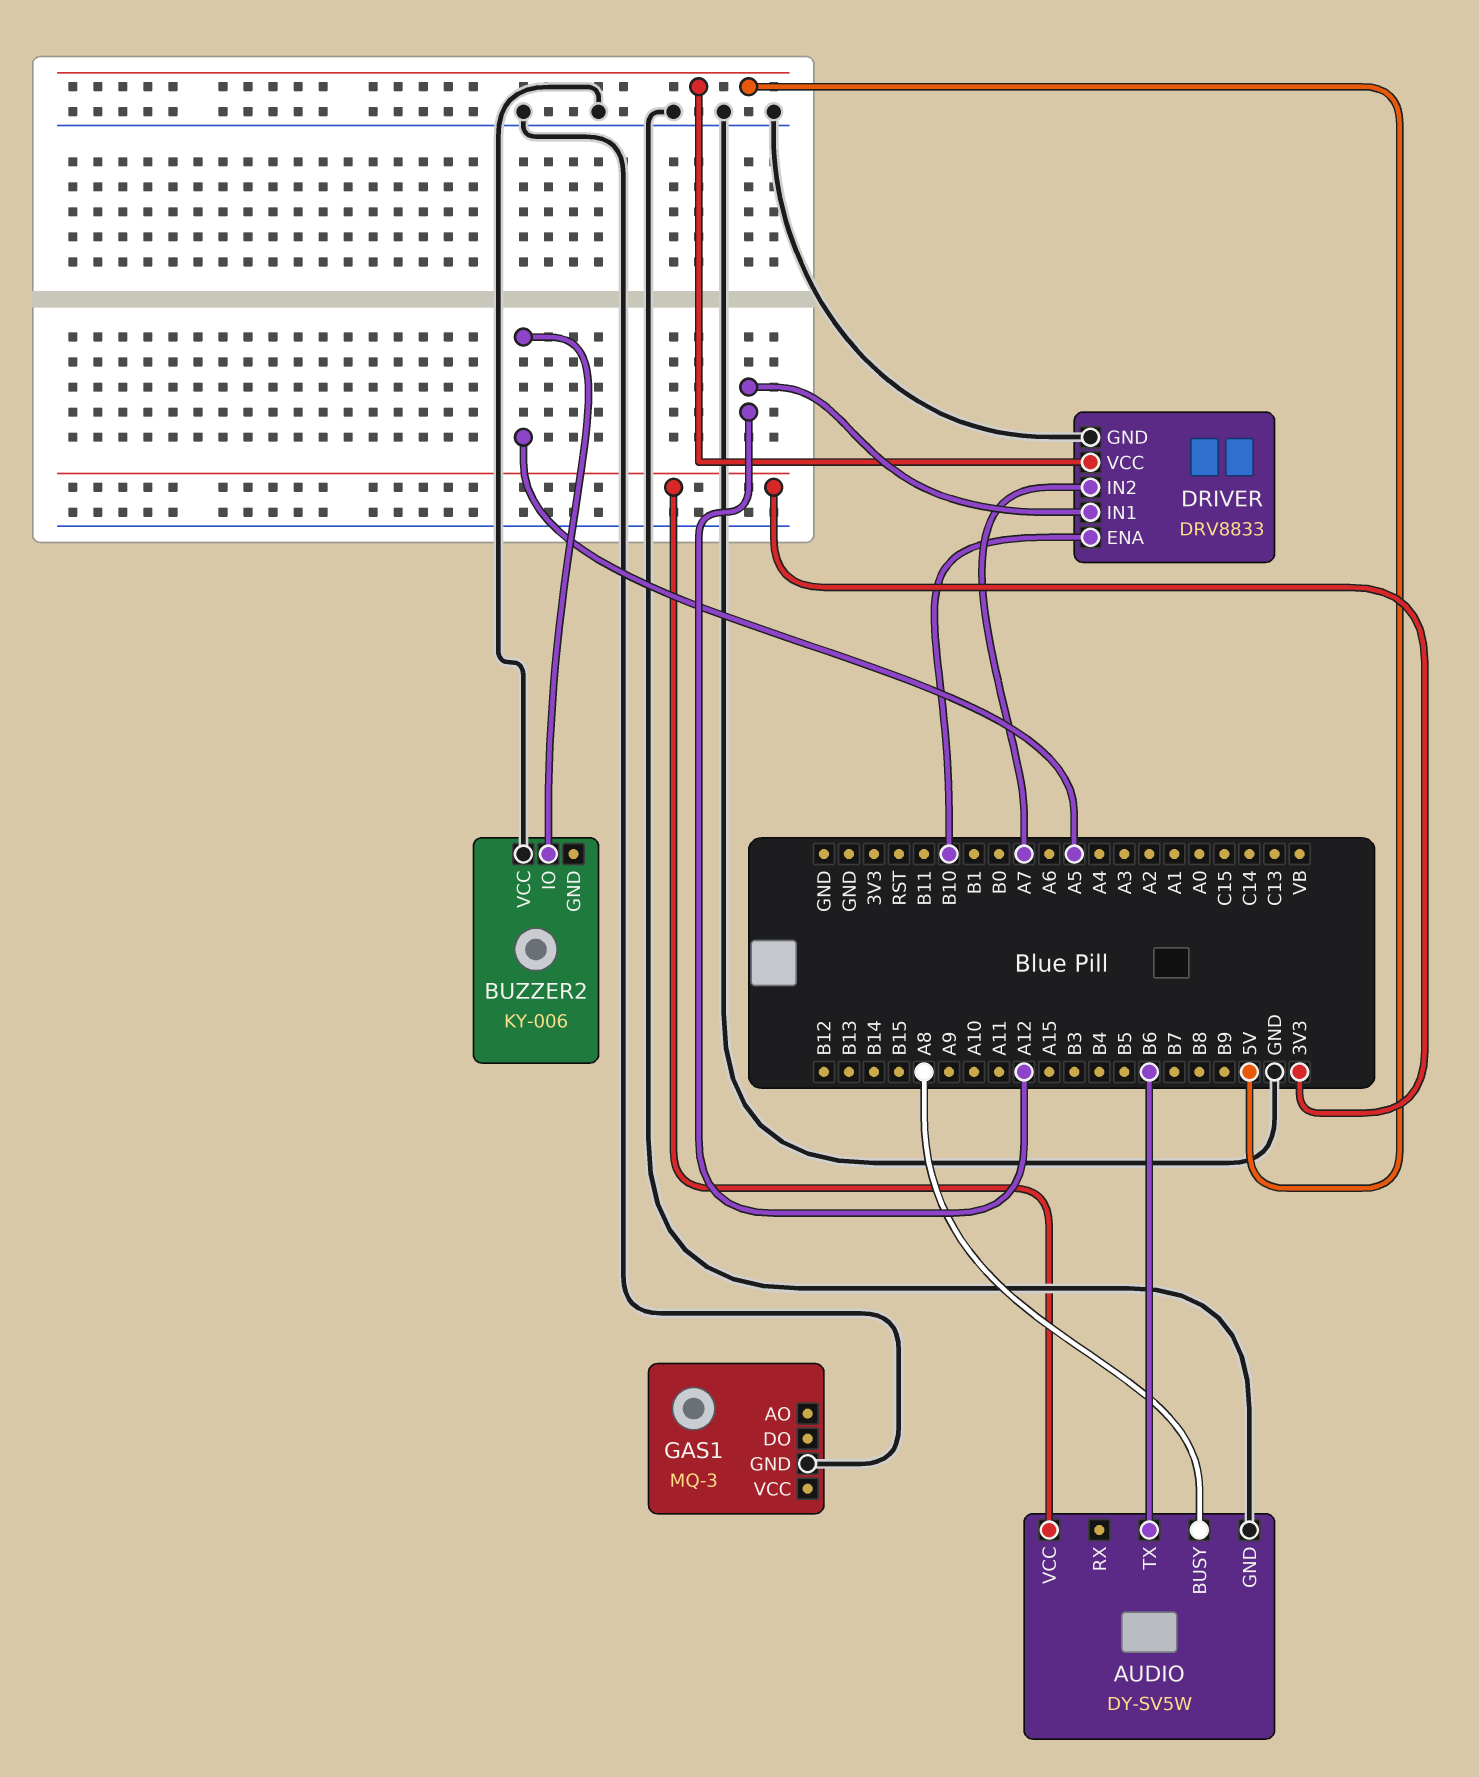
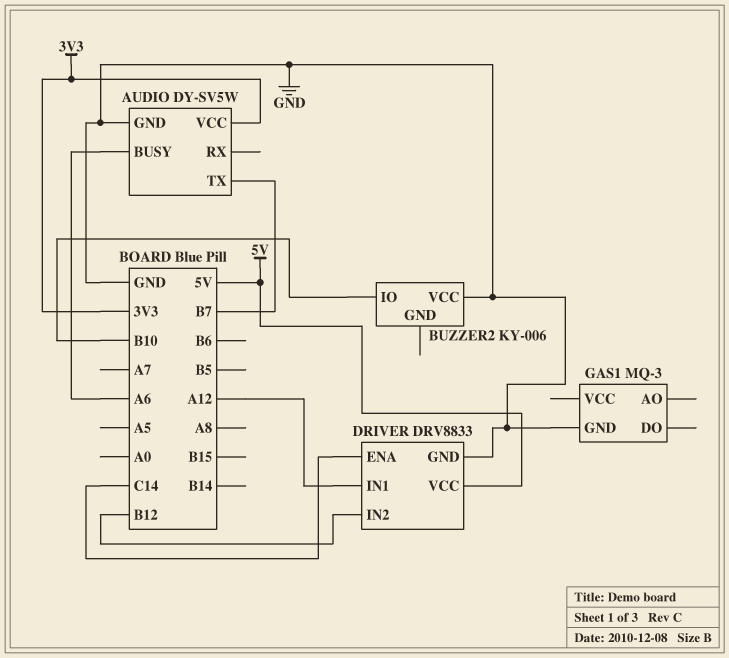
AUDIO pin BUSY: A8 -> A6
AUDIO pin TX: B6 -> B7
BUZZER2 pin IO: A5 -> B10
DRIVER pin ENA: B10 -> C14
DRIVER pin IN2: A7 -> B12

